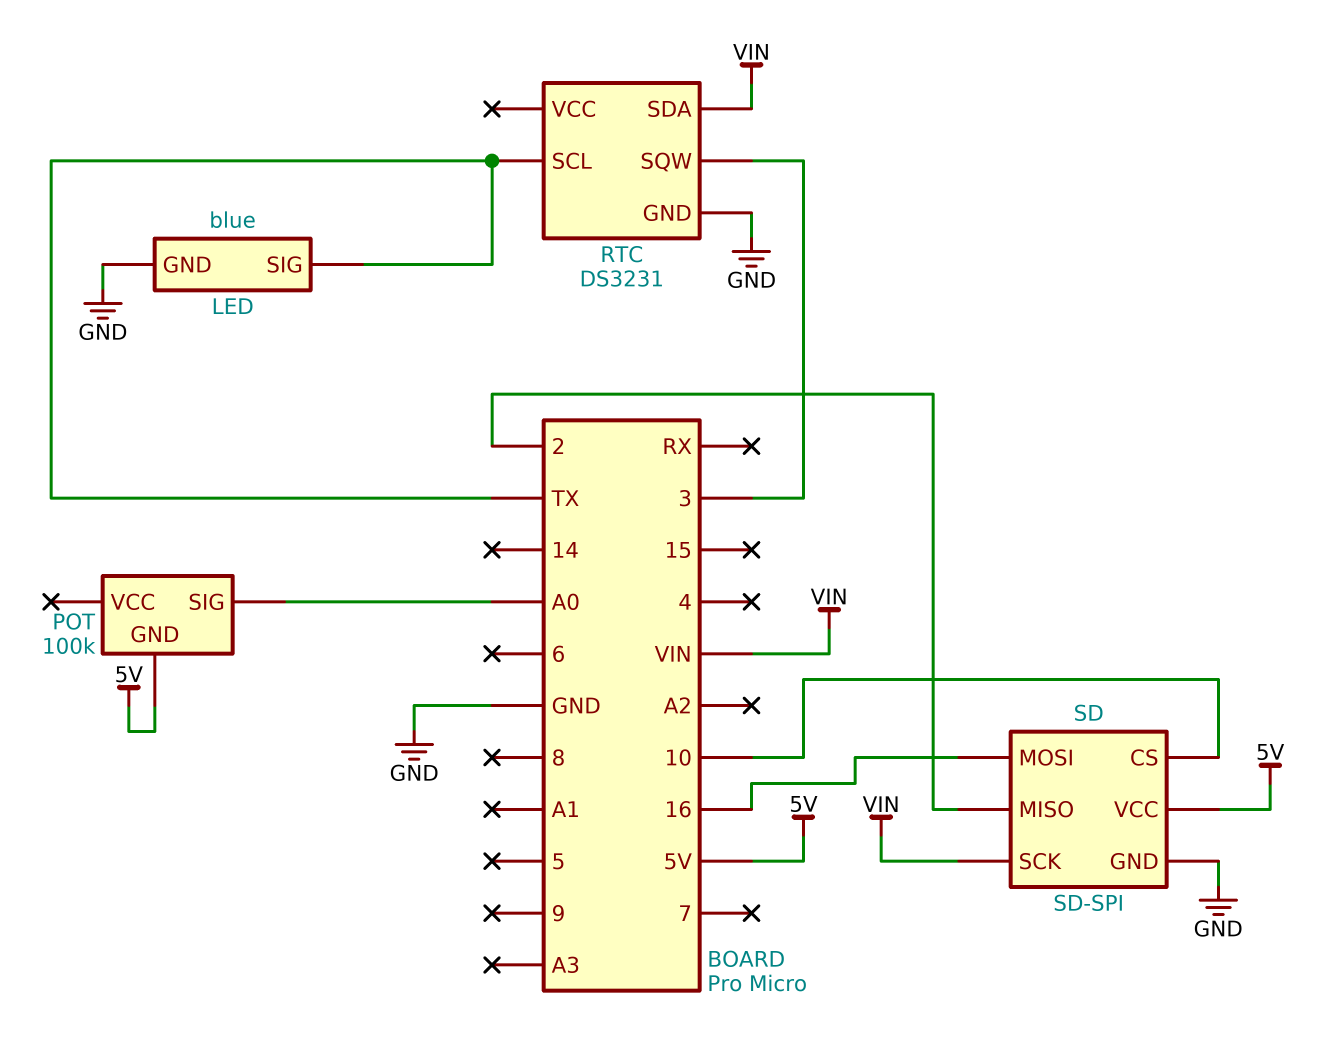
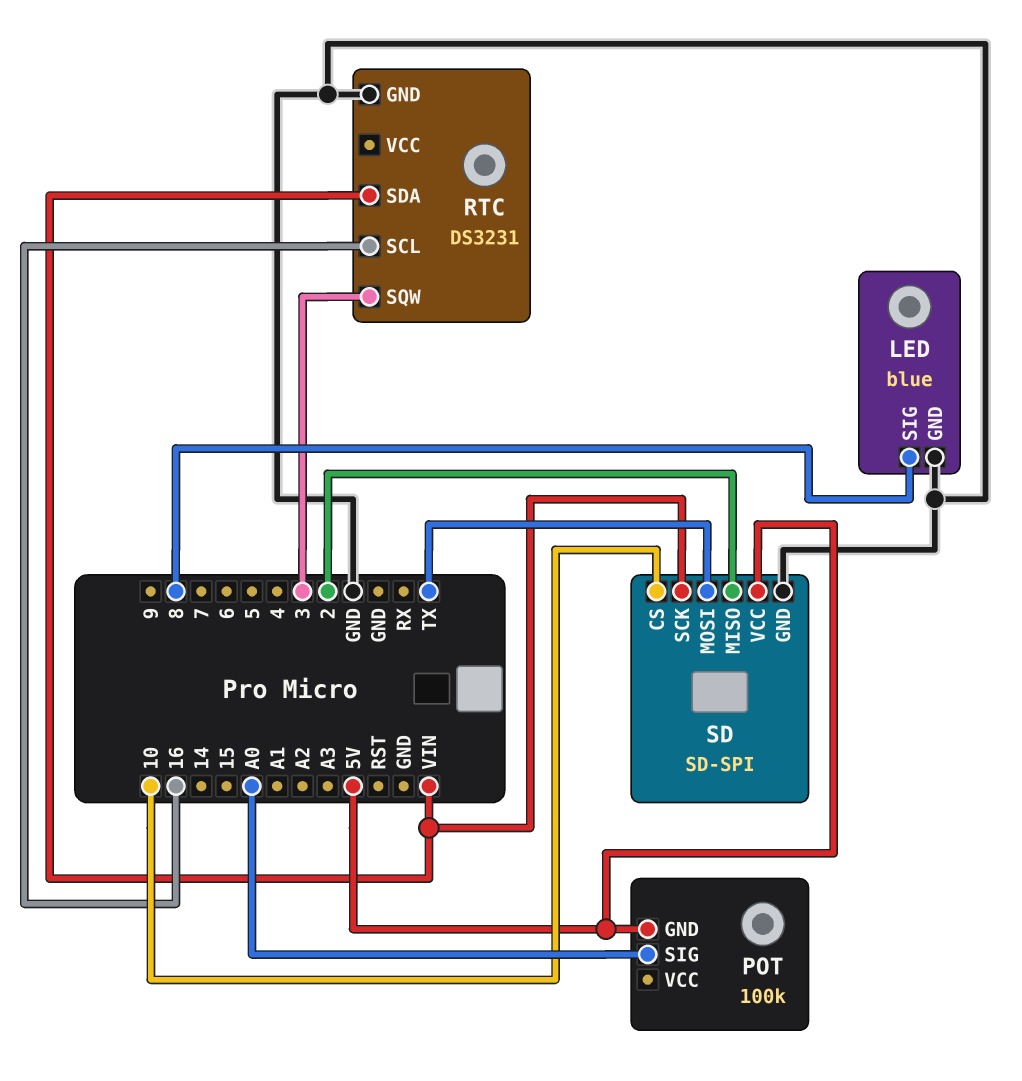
LED pin SIG: TX -> 8
RTC pin SCL: TX -> 16
SD pin MOSI: 16 -> TX

